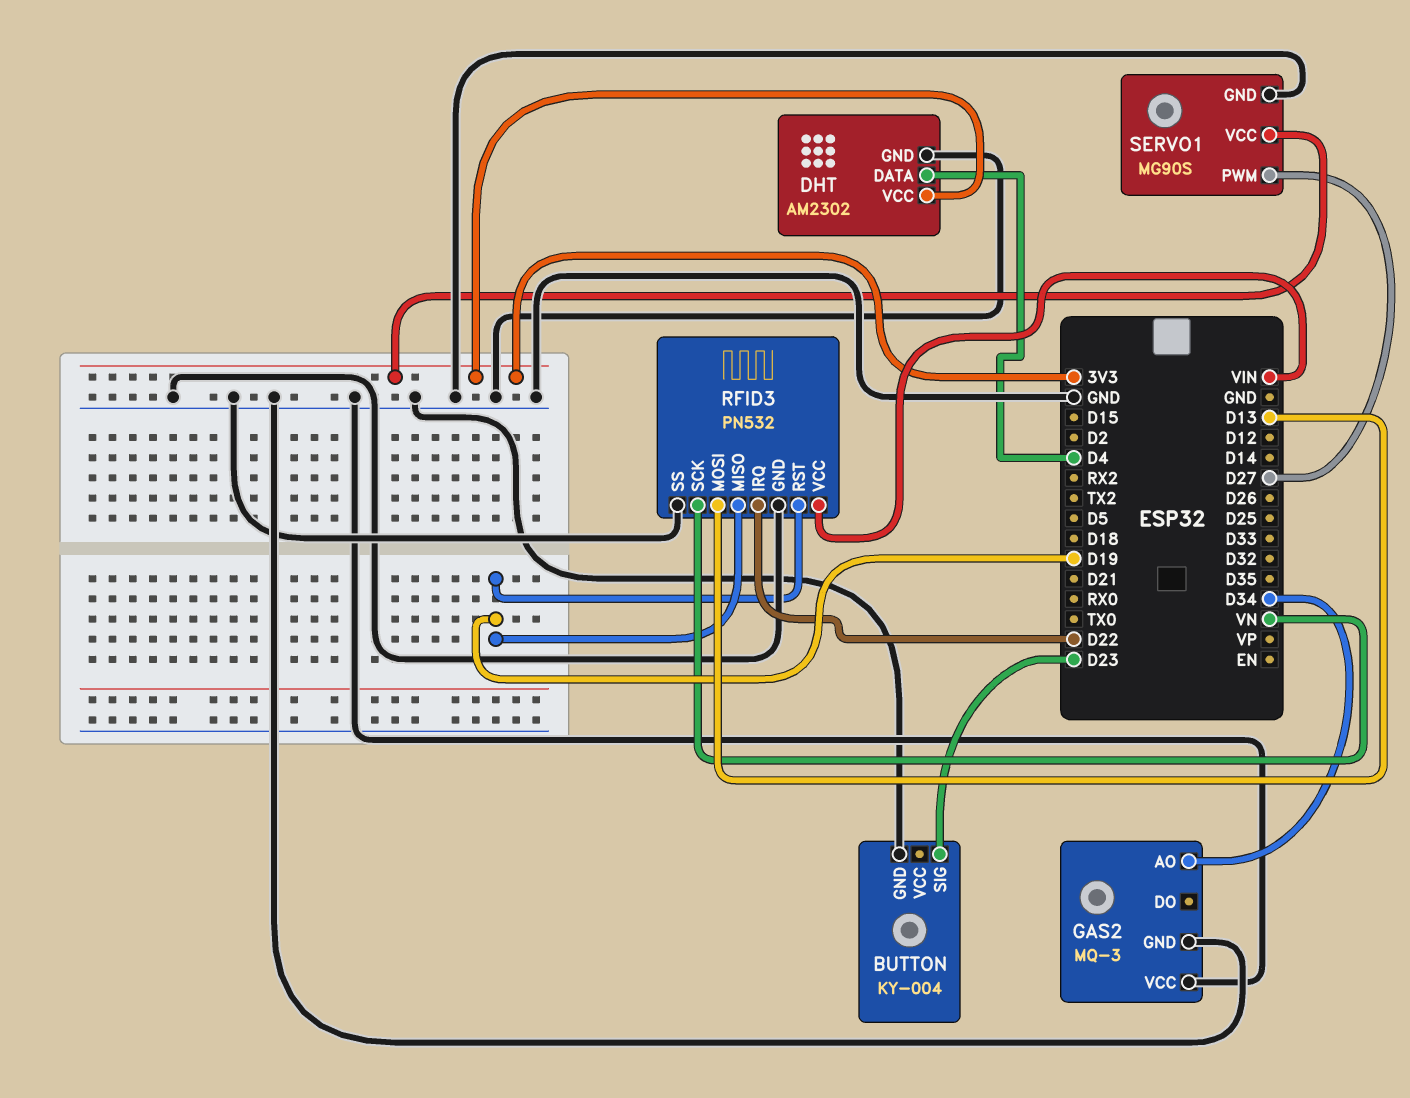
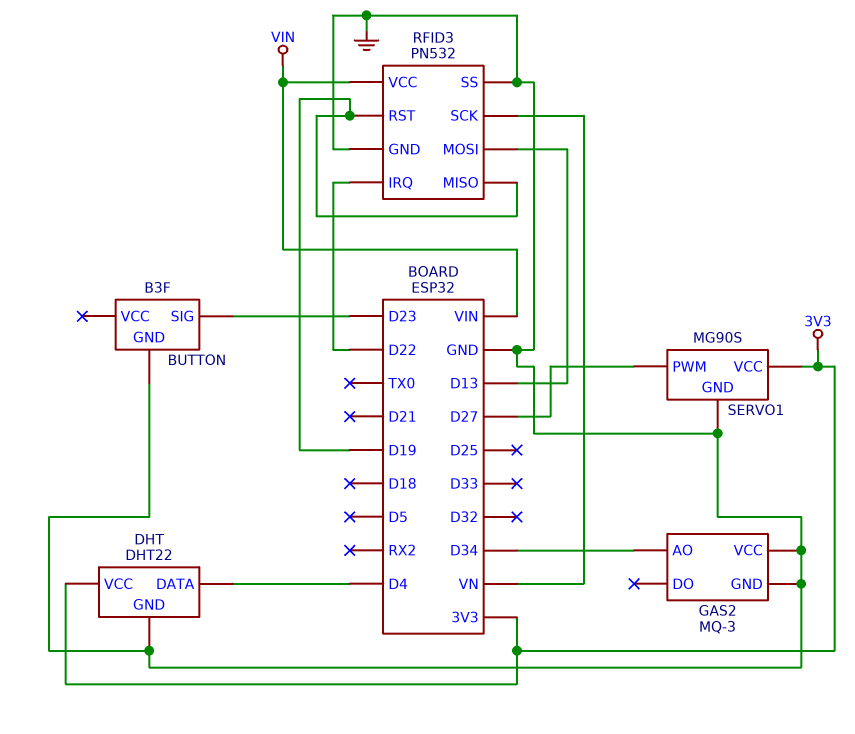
BUTTON: KY-004 -> B3F
DHT: AM2302 -> DHT22

